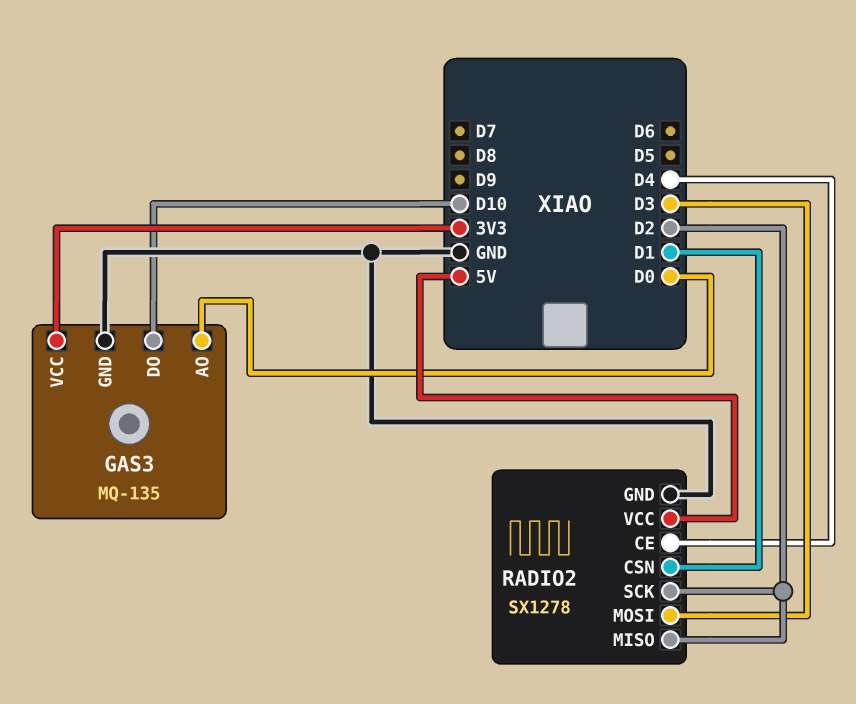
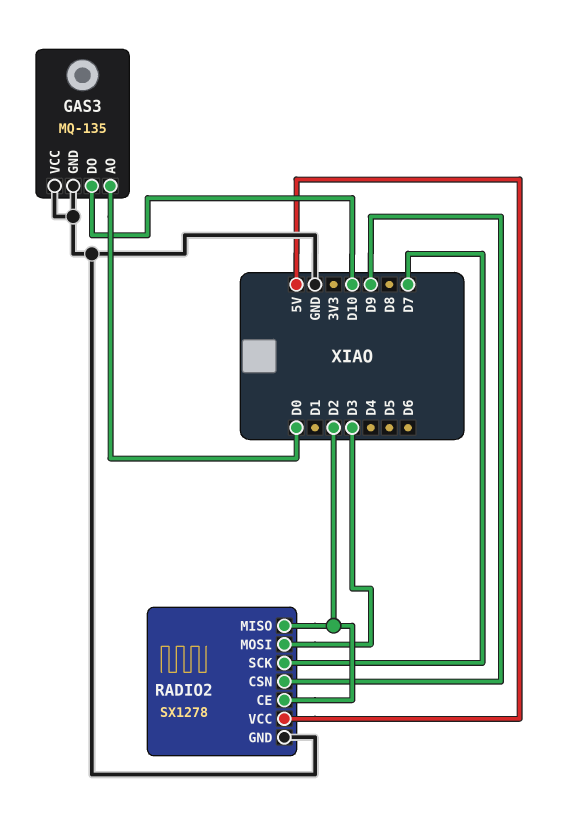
GAS3 pin VCC: 3V3 -> GND
RADIO2 pin CE: D4 -> D2
RADIO2 pin CSN: D1 -> D9
RADIO2 pin SCK: D2 -> D7

